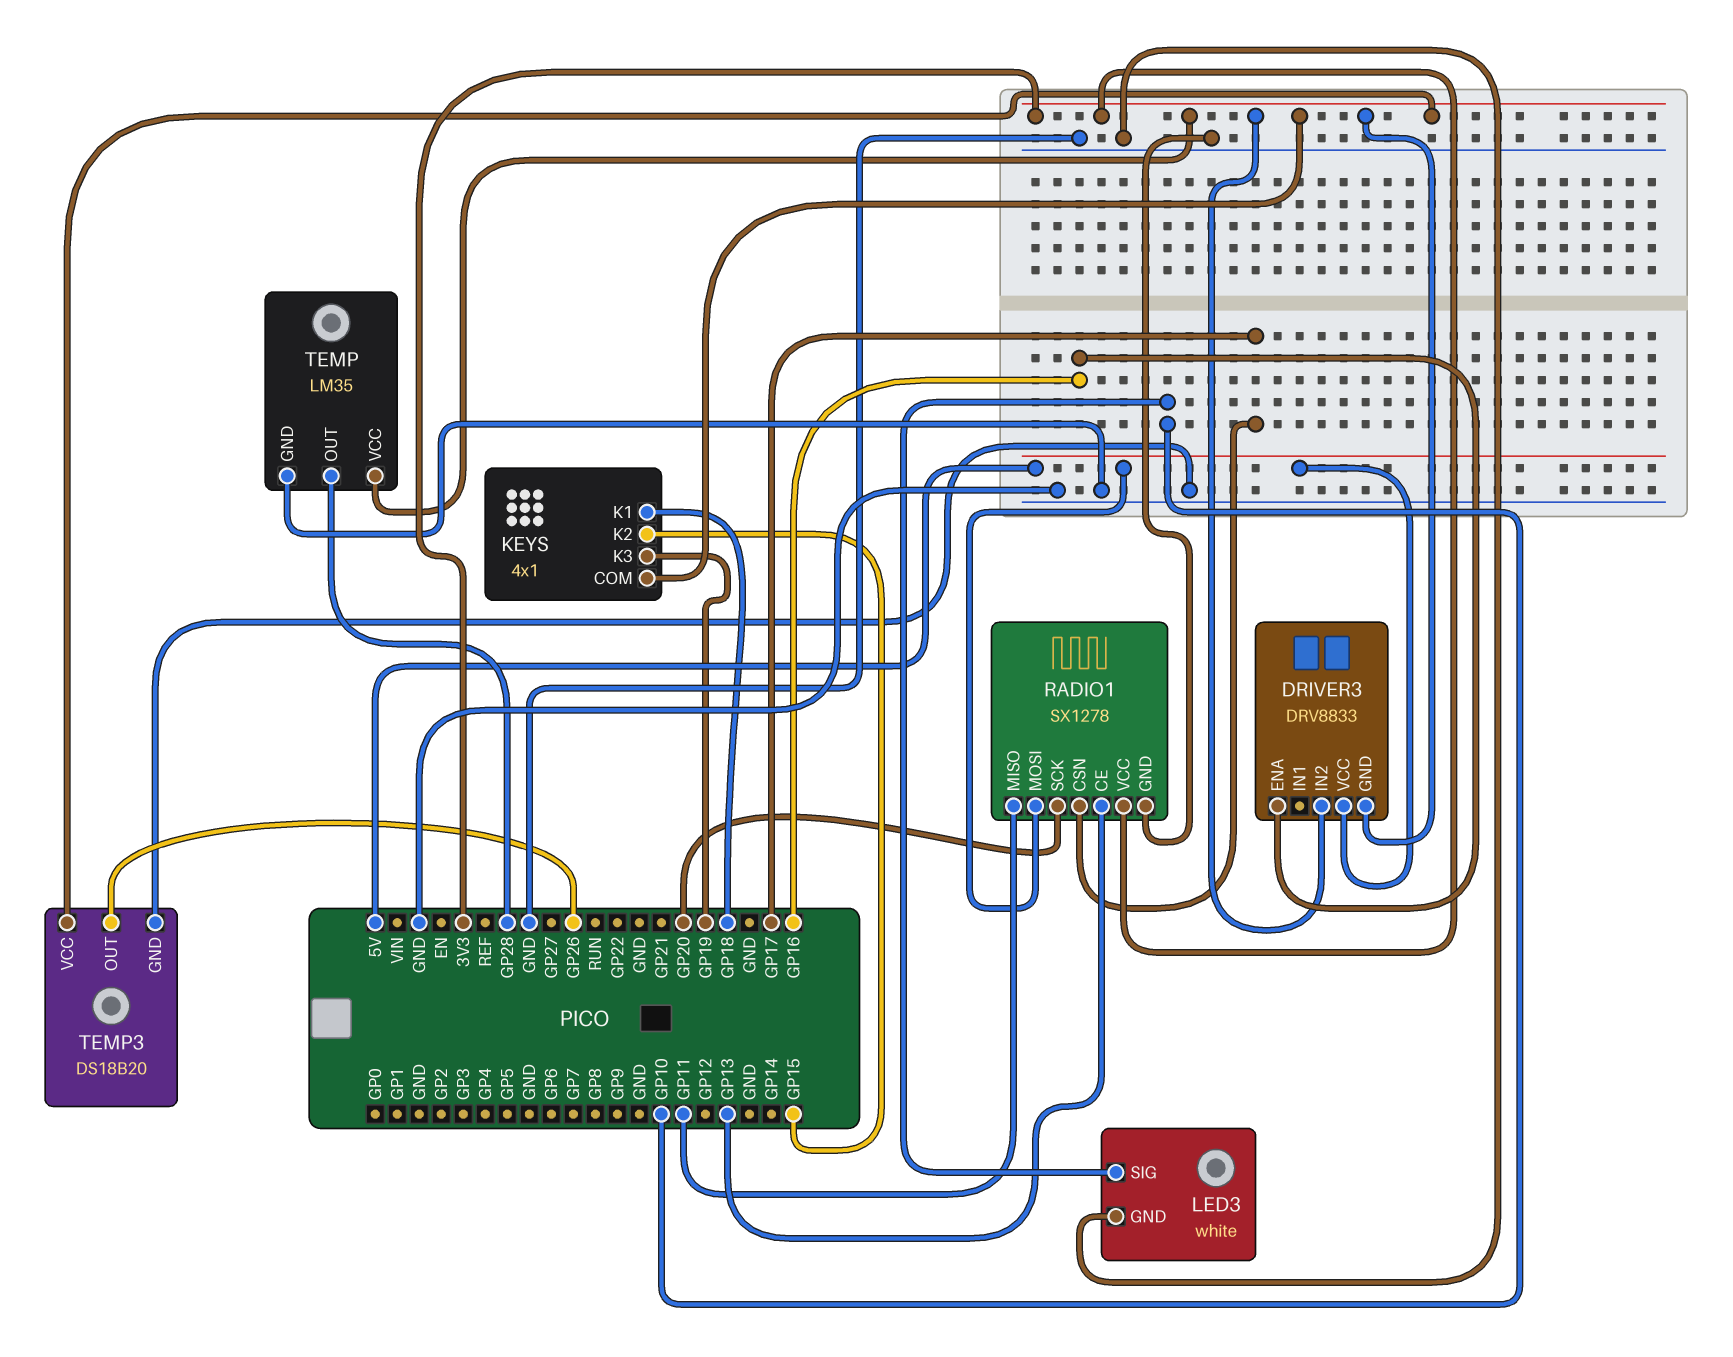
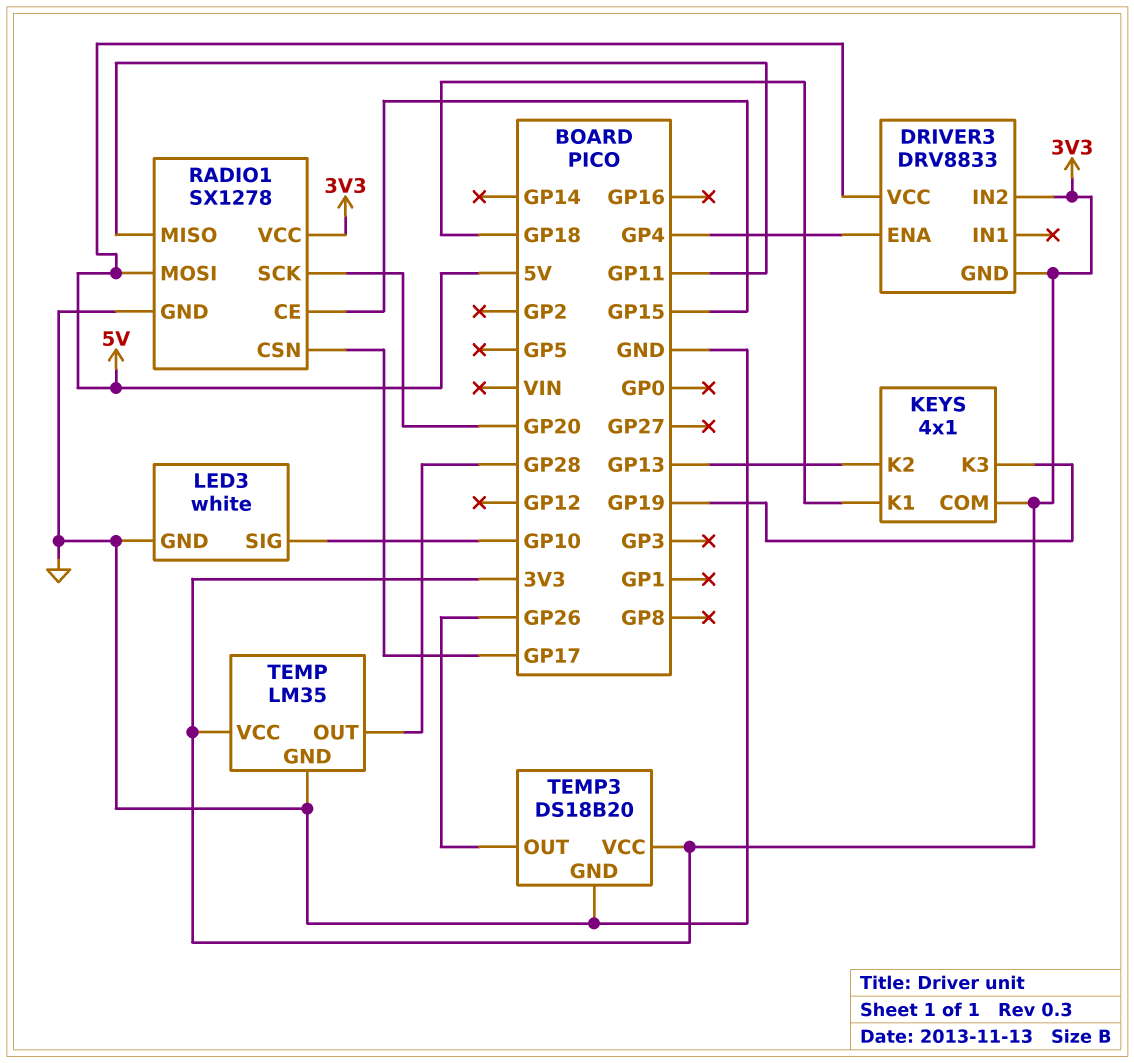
DRIVER3 pin ENA: GP16 -> GP4
KEYS pin K2: GP15 -> GP13
RADIO1 pin CE: GP13 -> GP15

